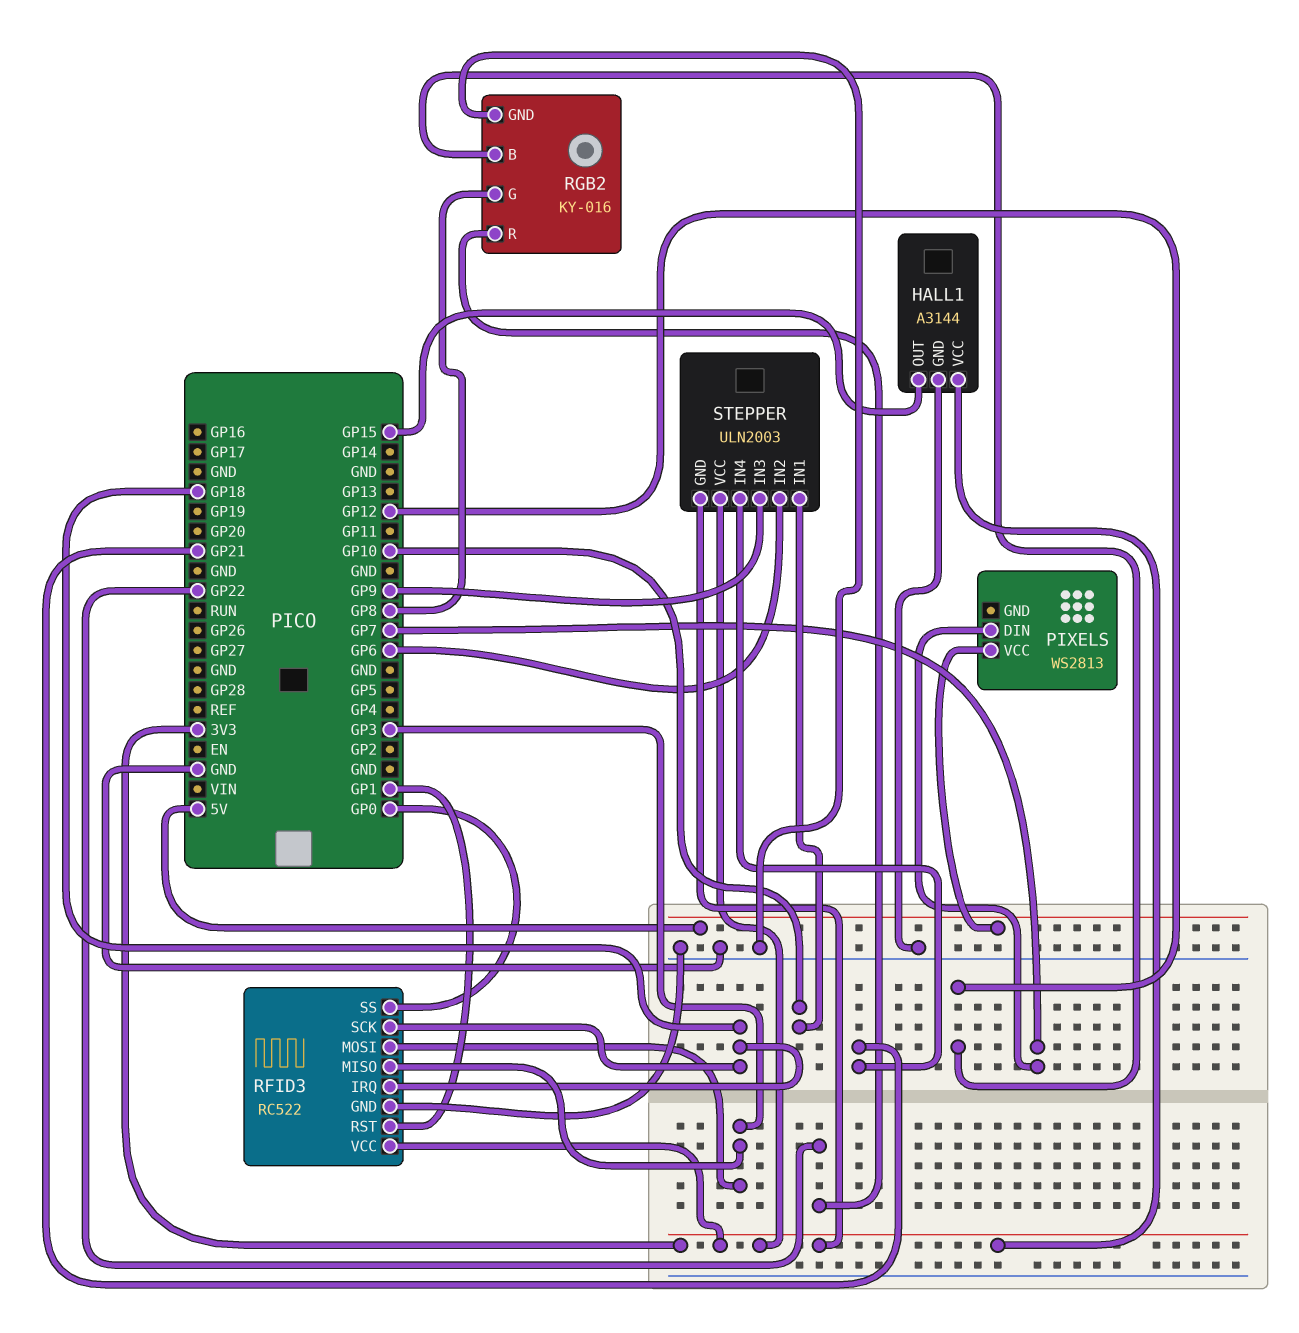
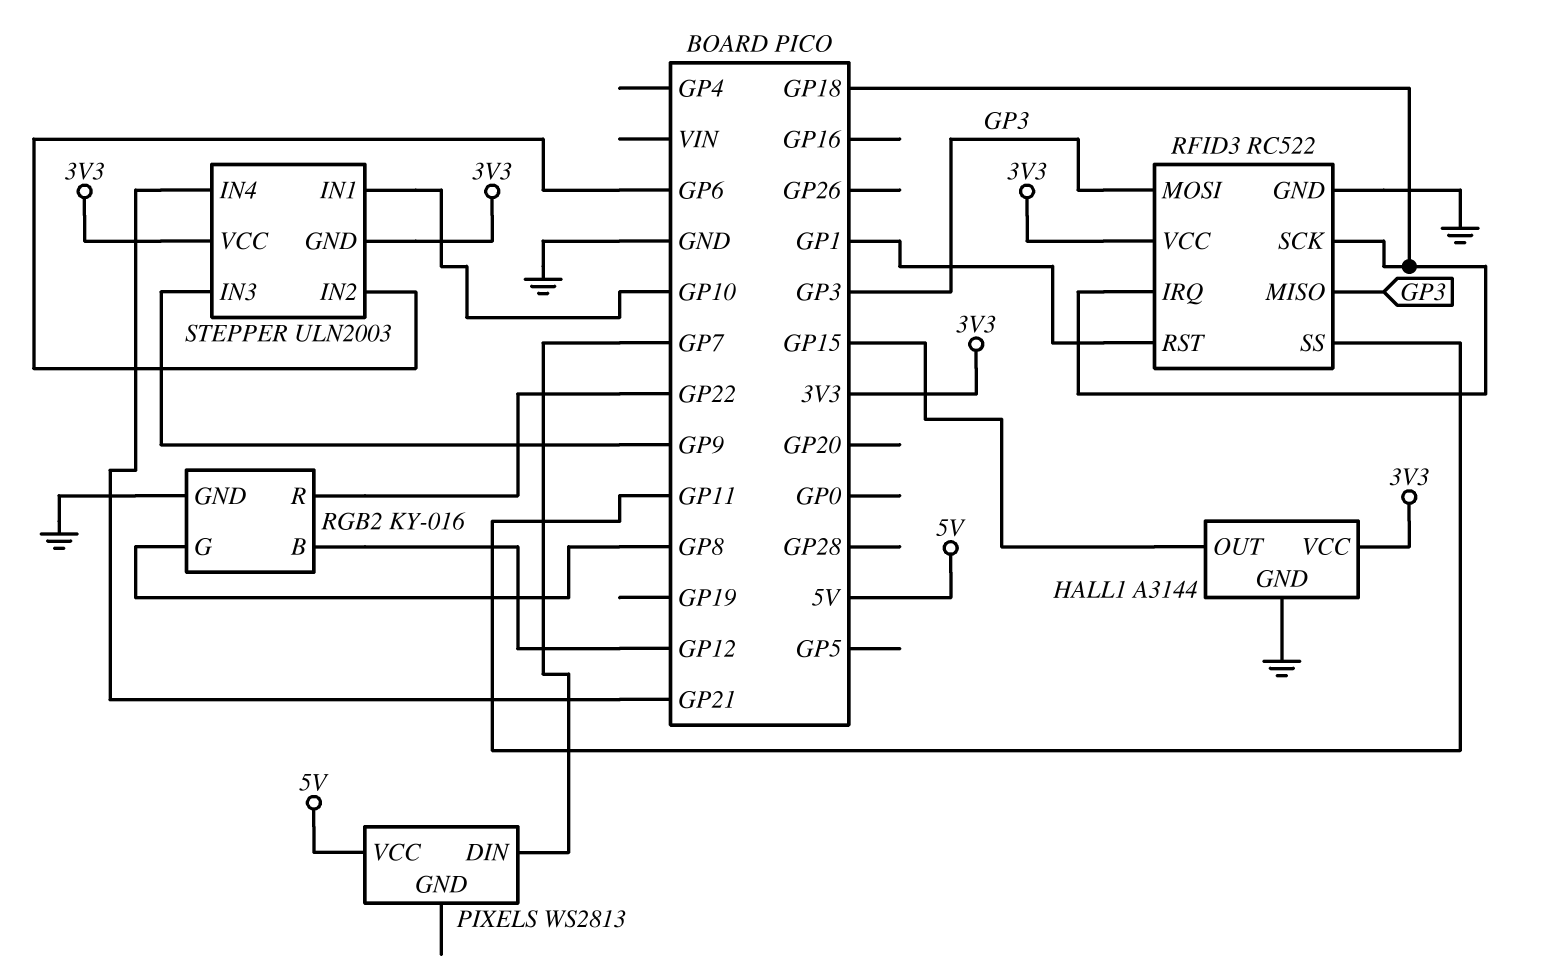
RFID3 pin SS: GP0 -> GP11

